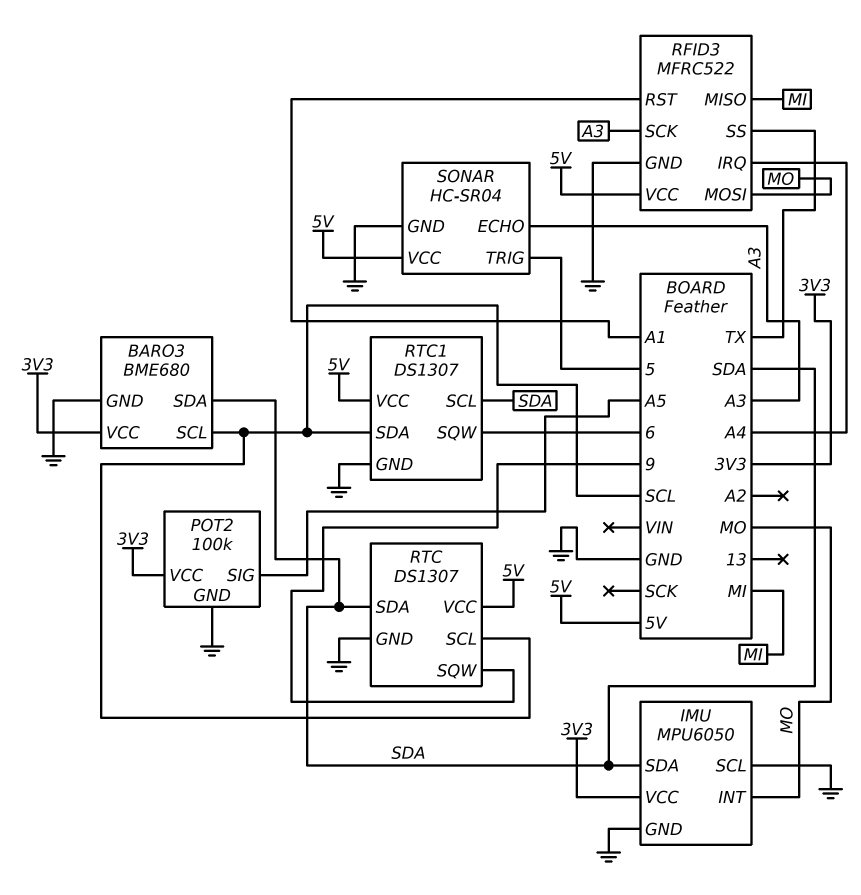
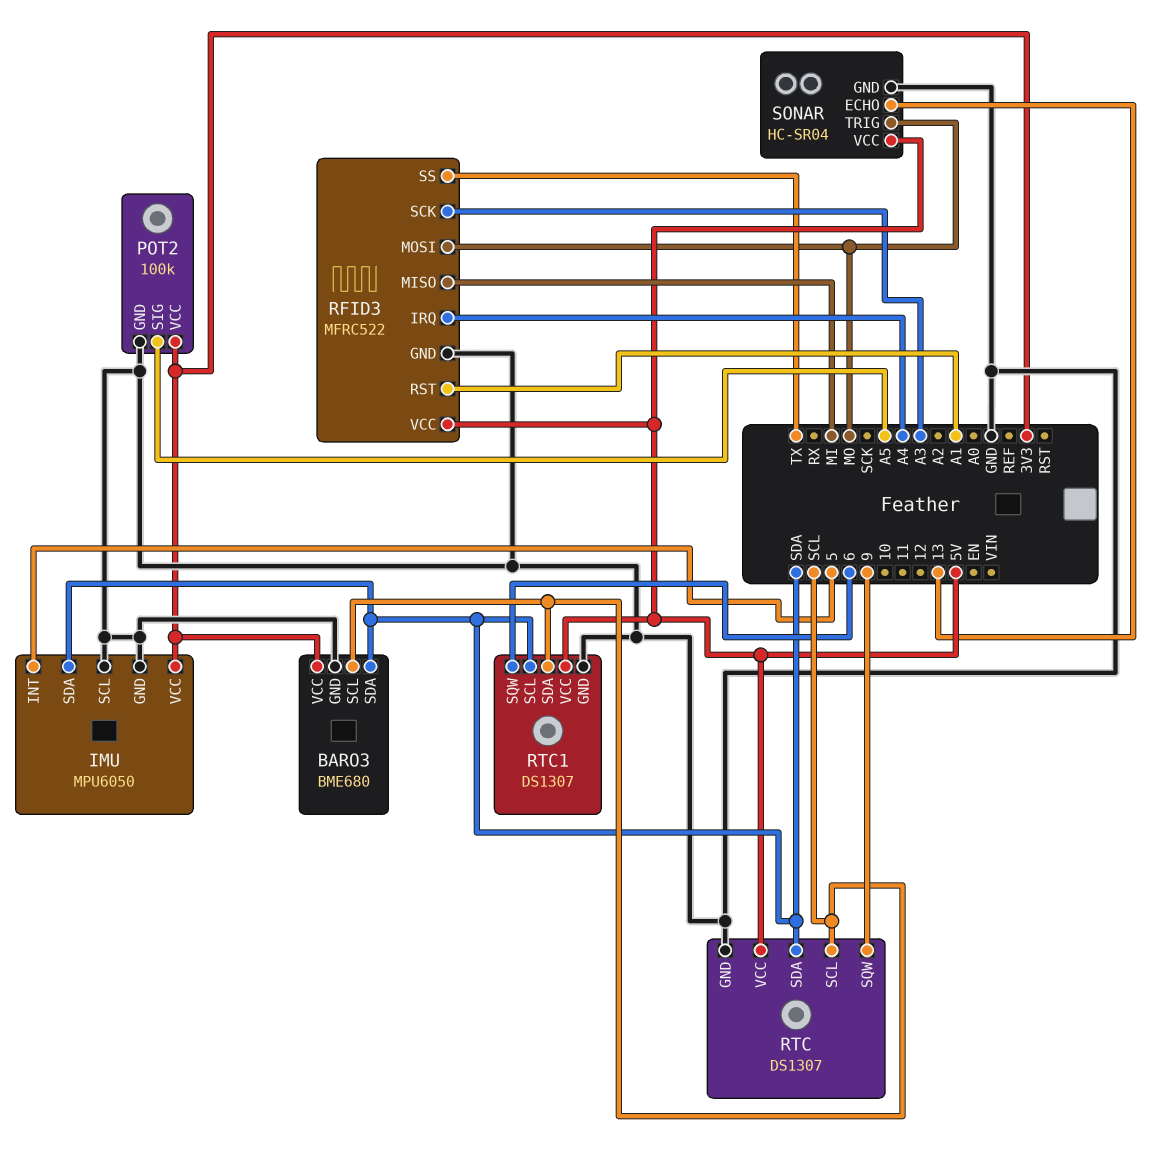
IMU pin INT: MO -> 5
SONAR pin ECHO: A3 -> 13
SONAR pin TRIG: 5 -> MO

